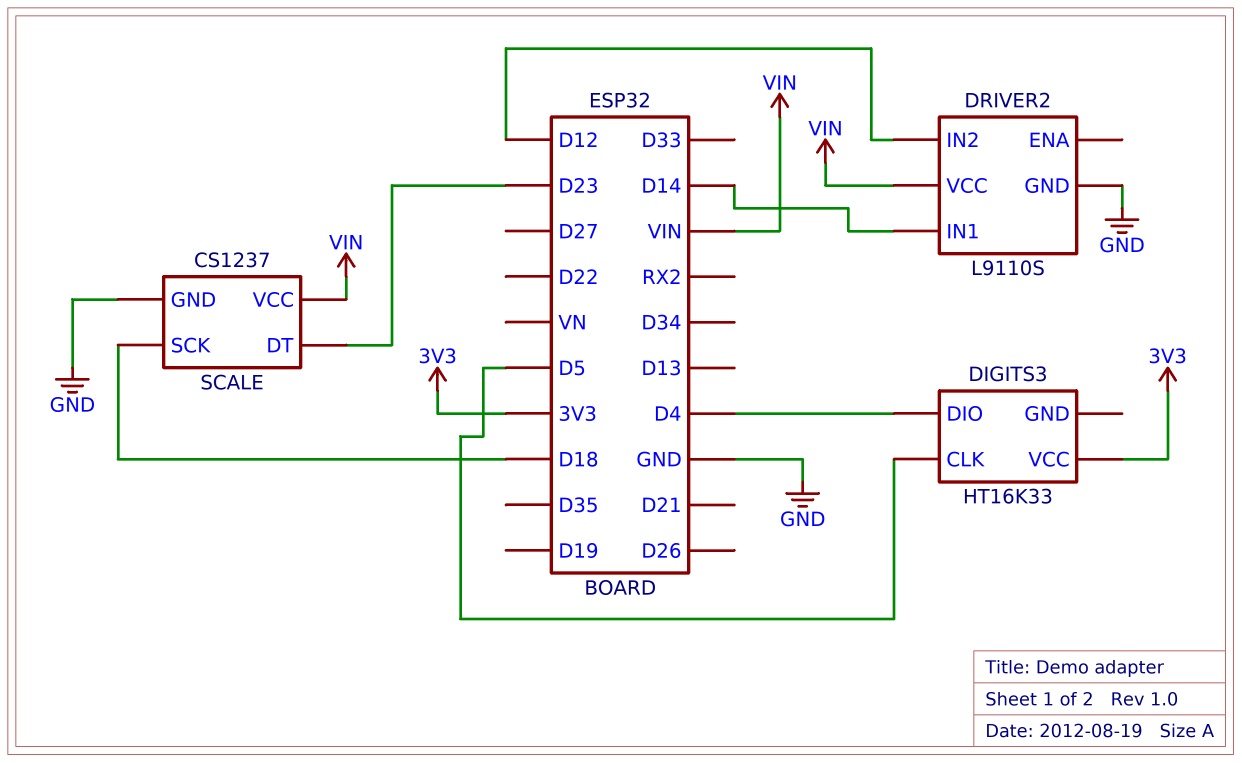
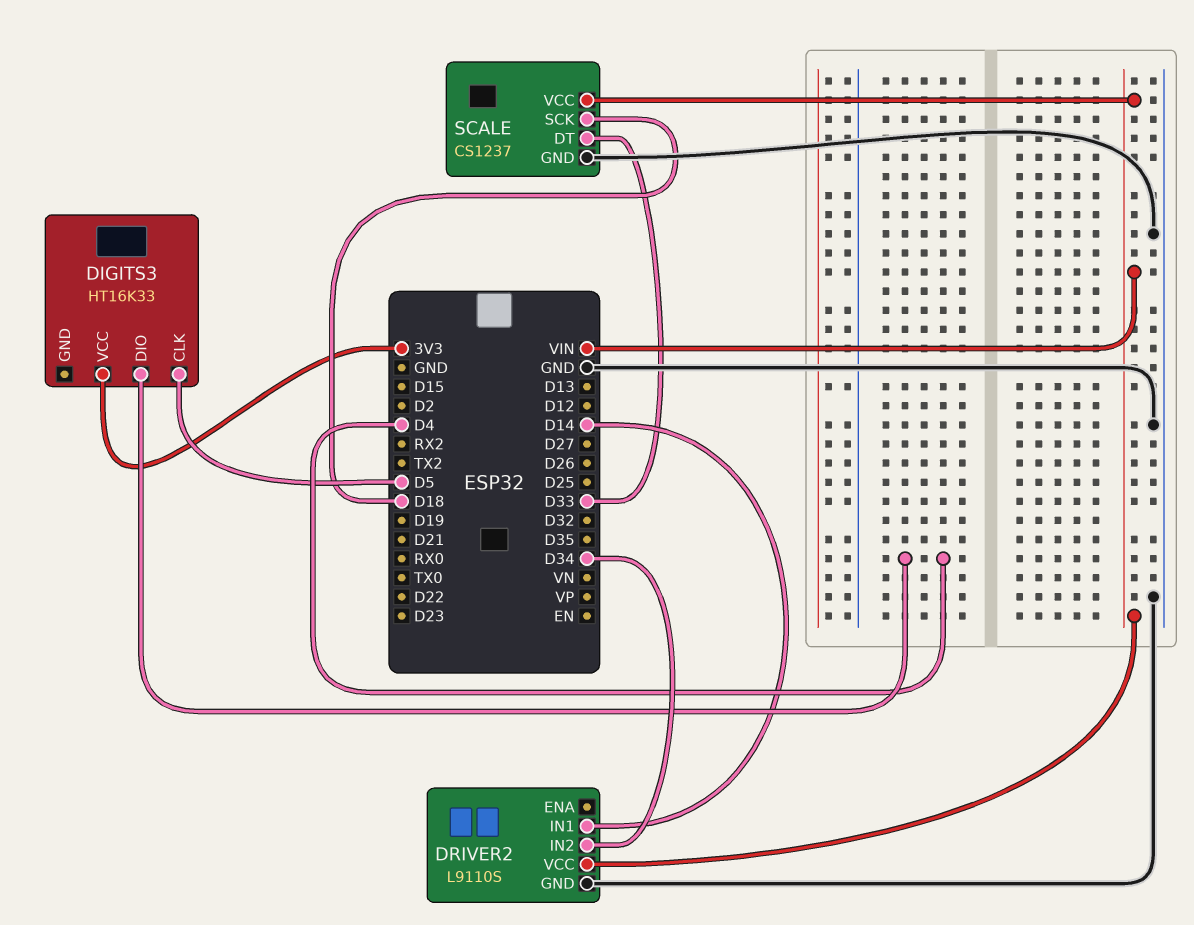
DRIVER2 pin IN2: D12 -> D34
SCALE pin DT: D23 -> D33

